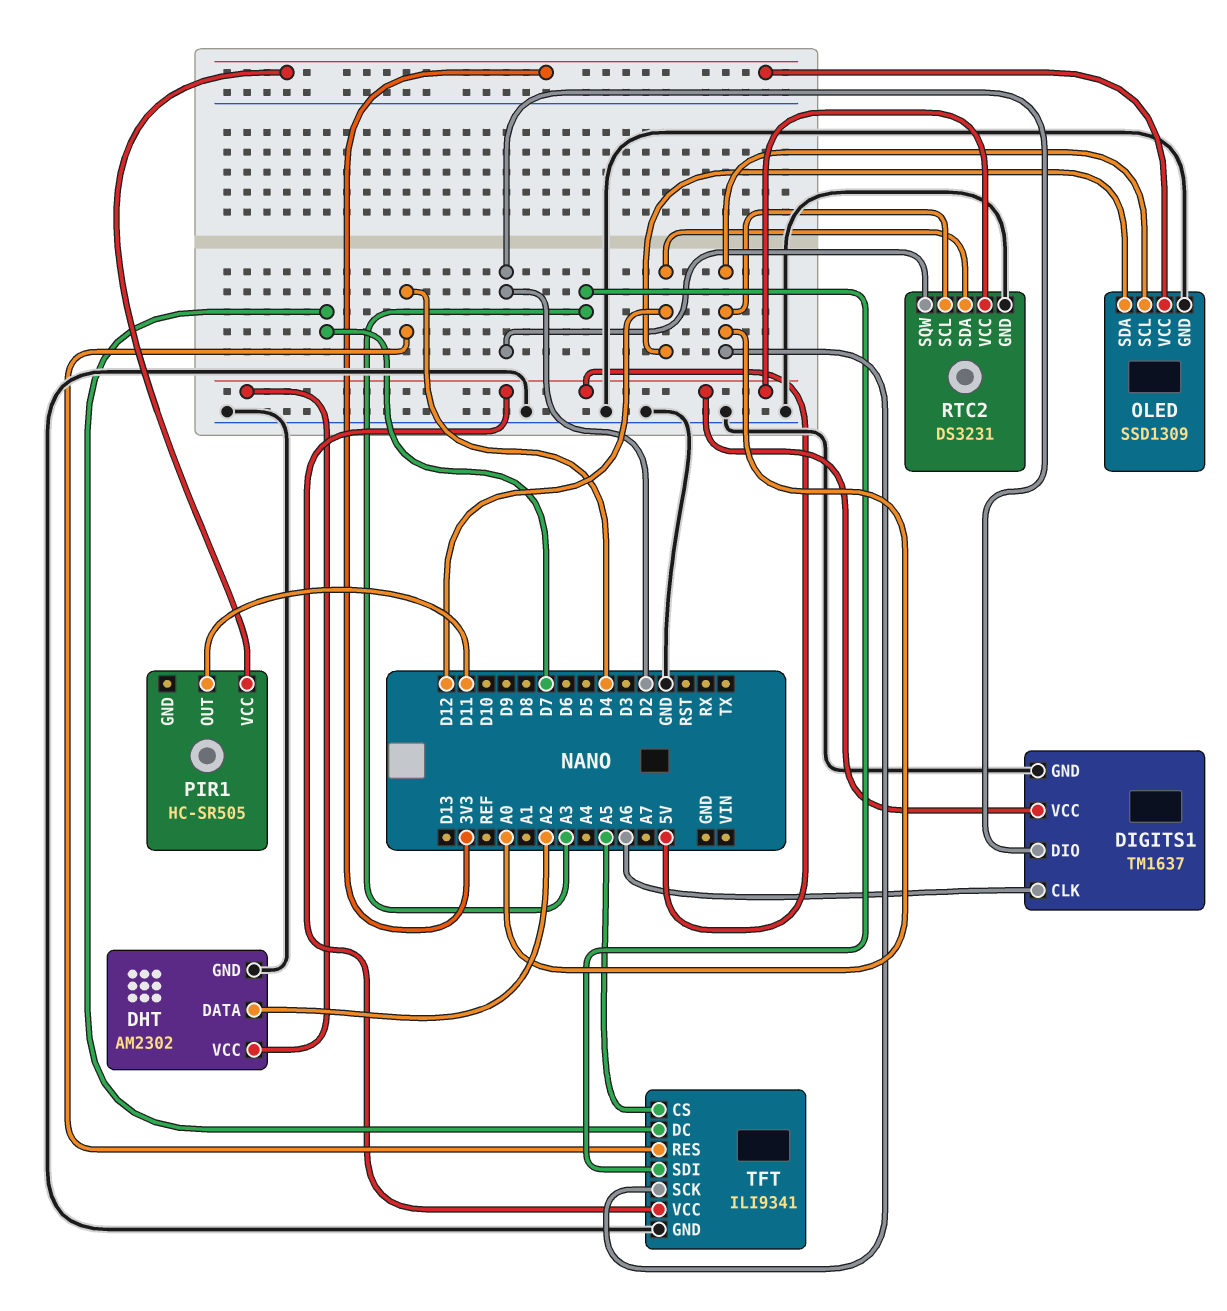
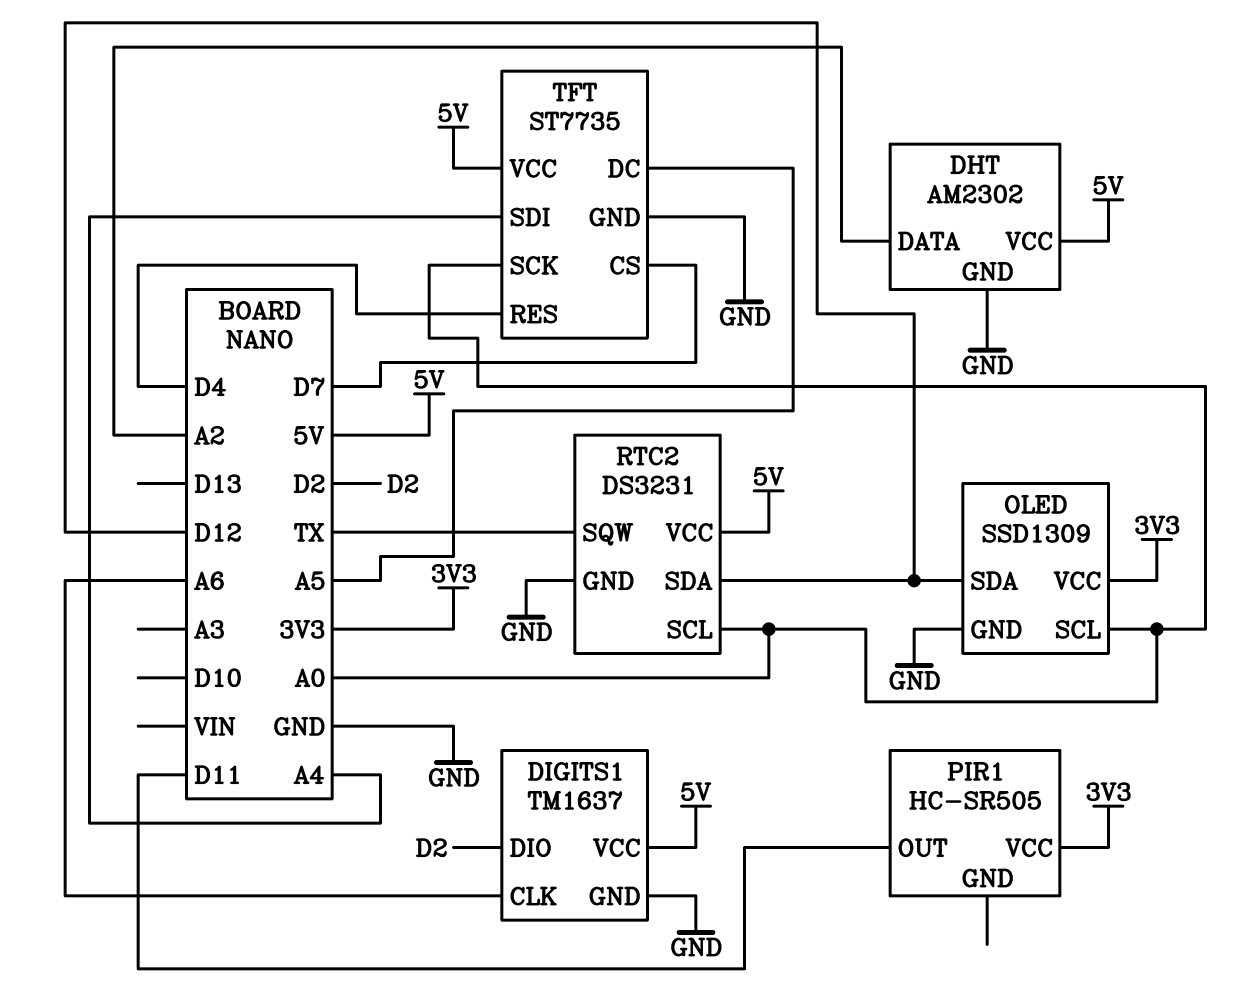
RTC2 pin SQW: D2 -> TX
TFT: ILI9341 -> ST7735
TFT pin CS: A5 -> D7
TFT pin DC: D7 -> A5
TFT pin SDI: A3 -> A4

